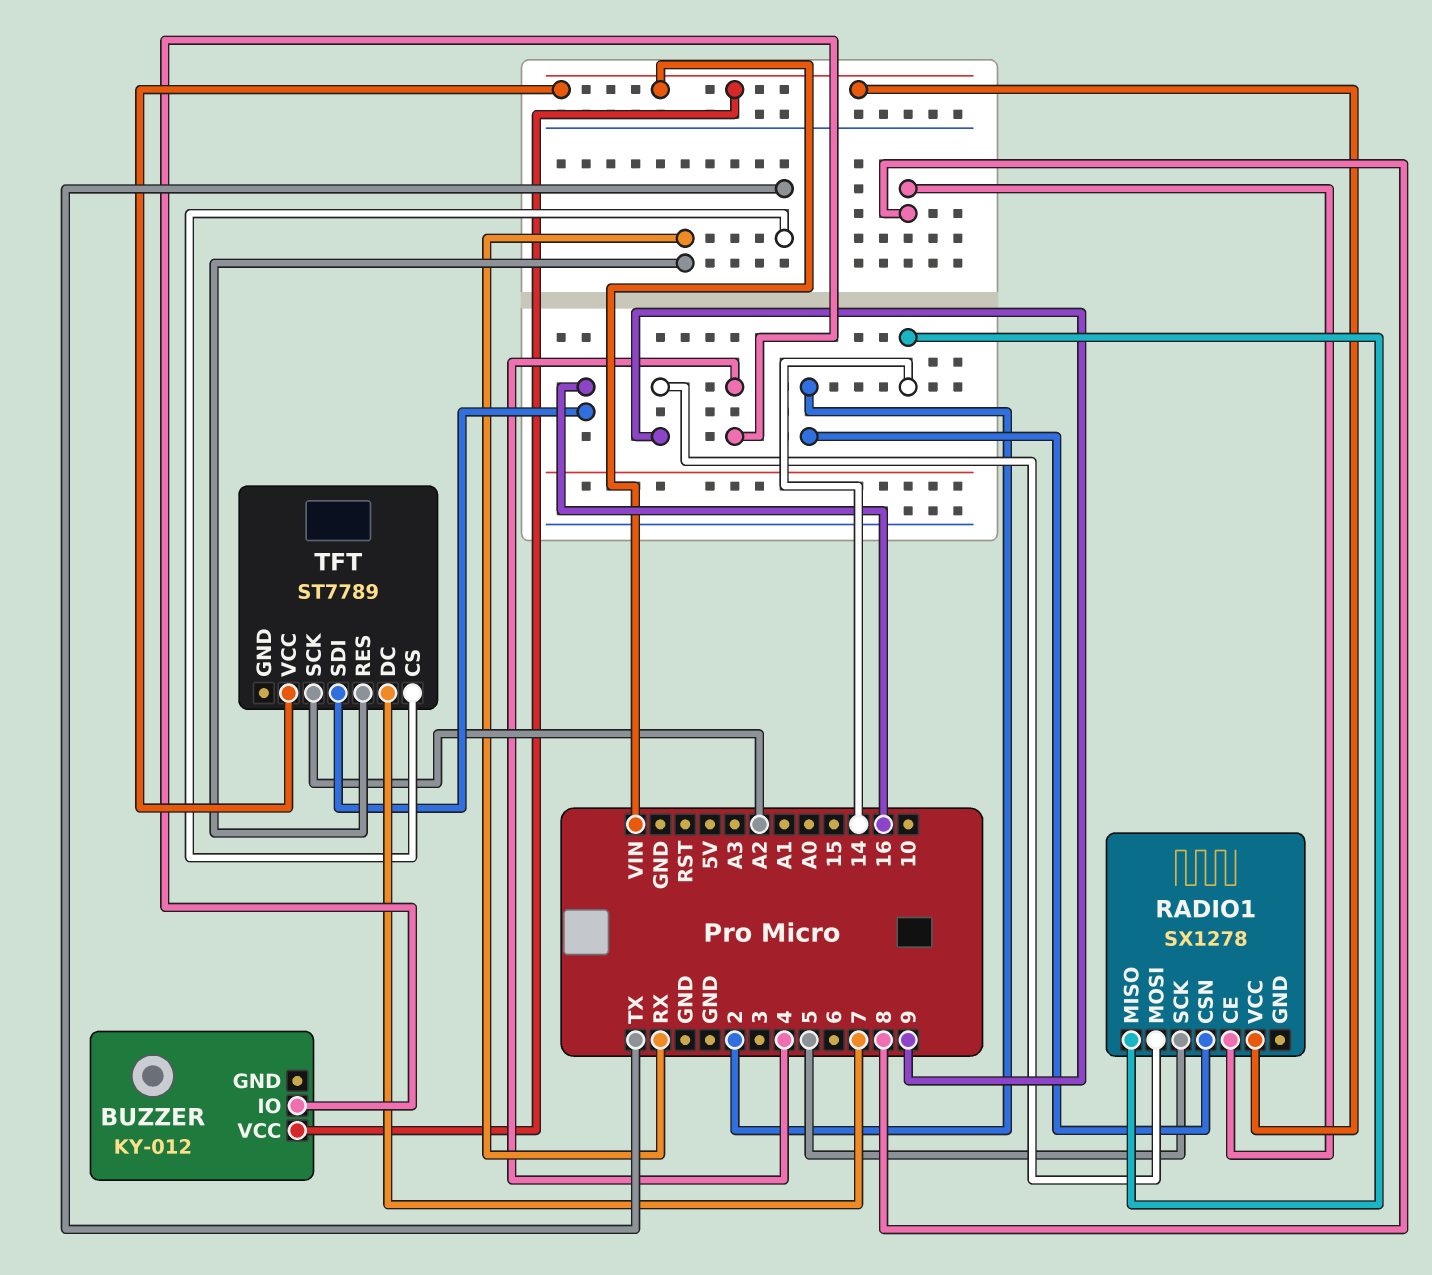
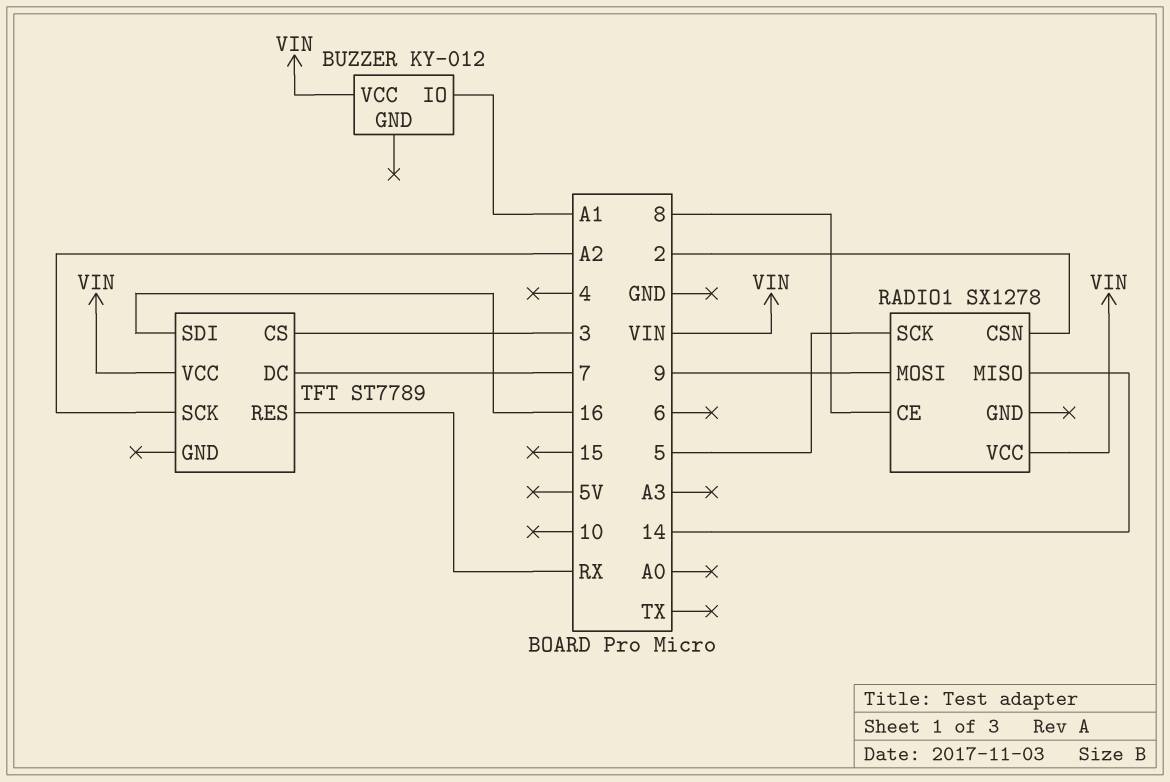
BUZZER pin IO: 4 -> A1
TFT pin CS: TX -> 3

